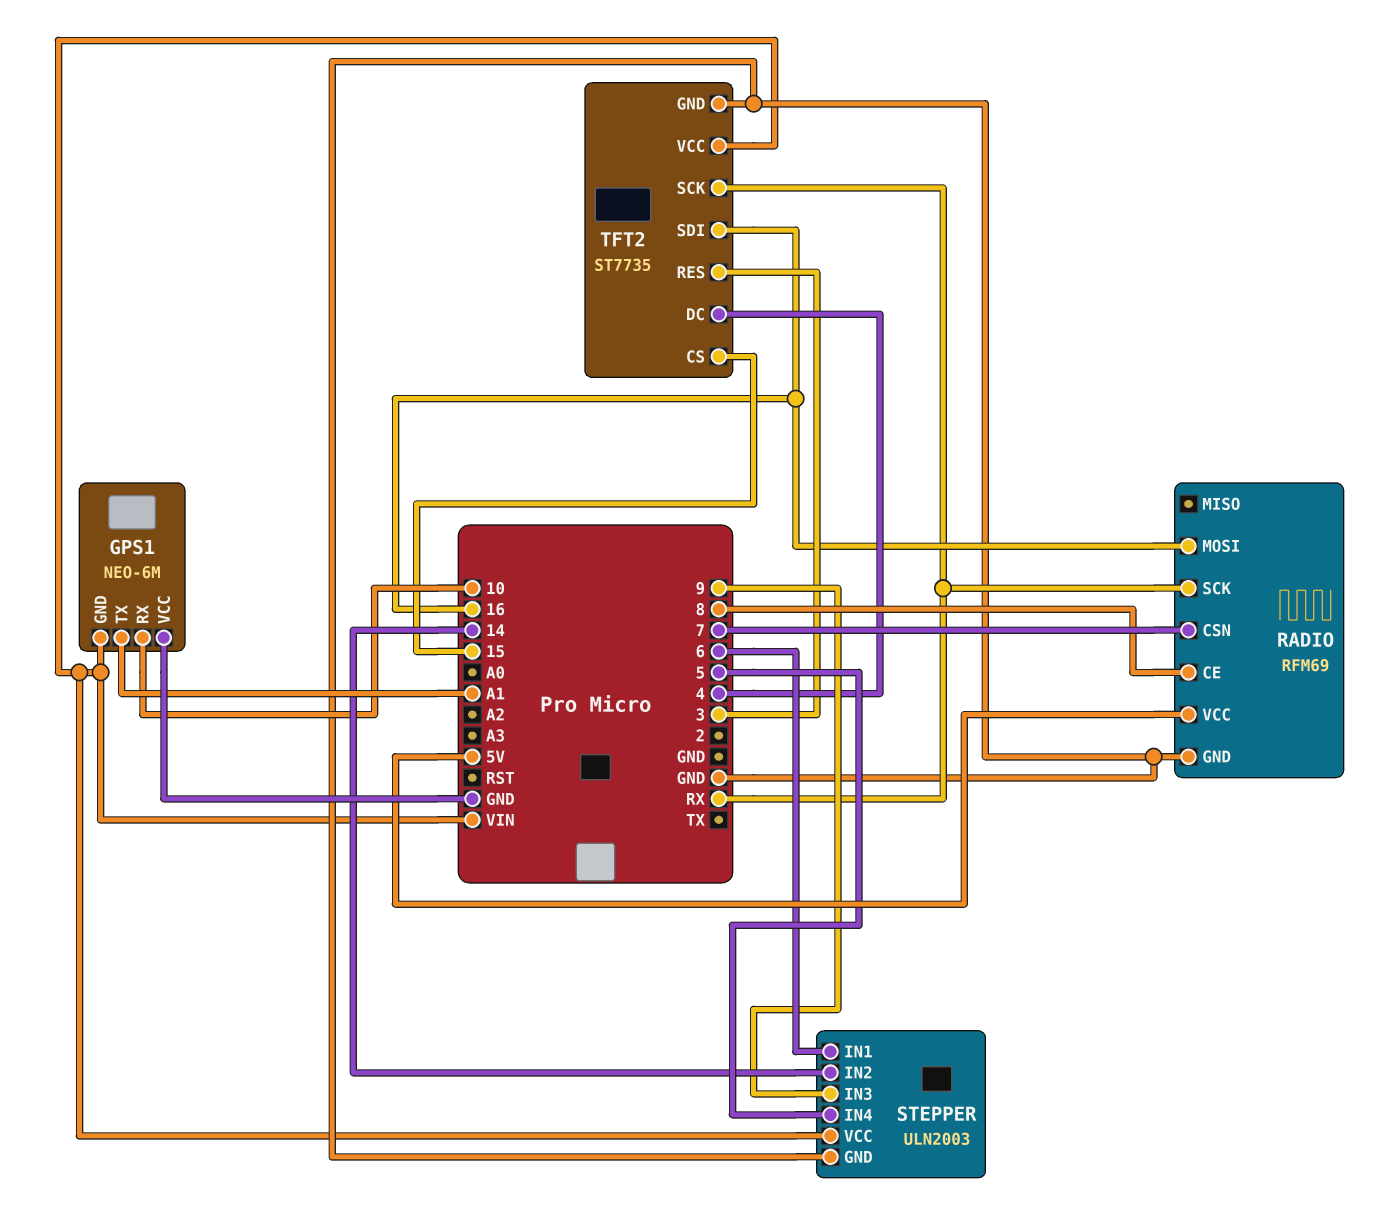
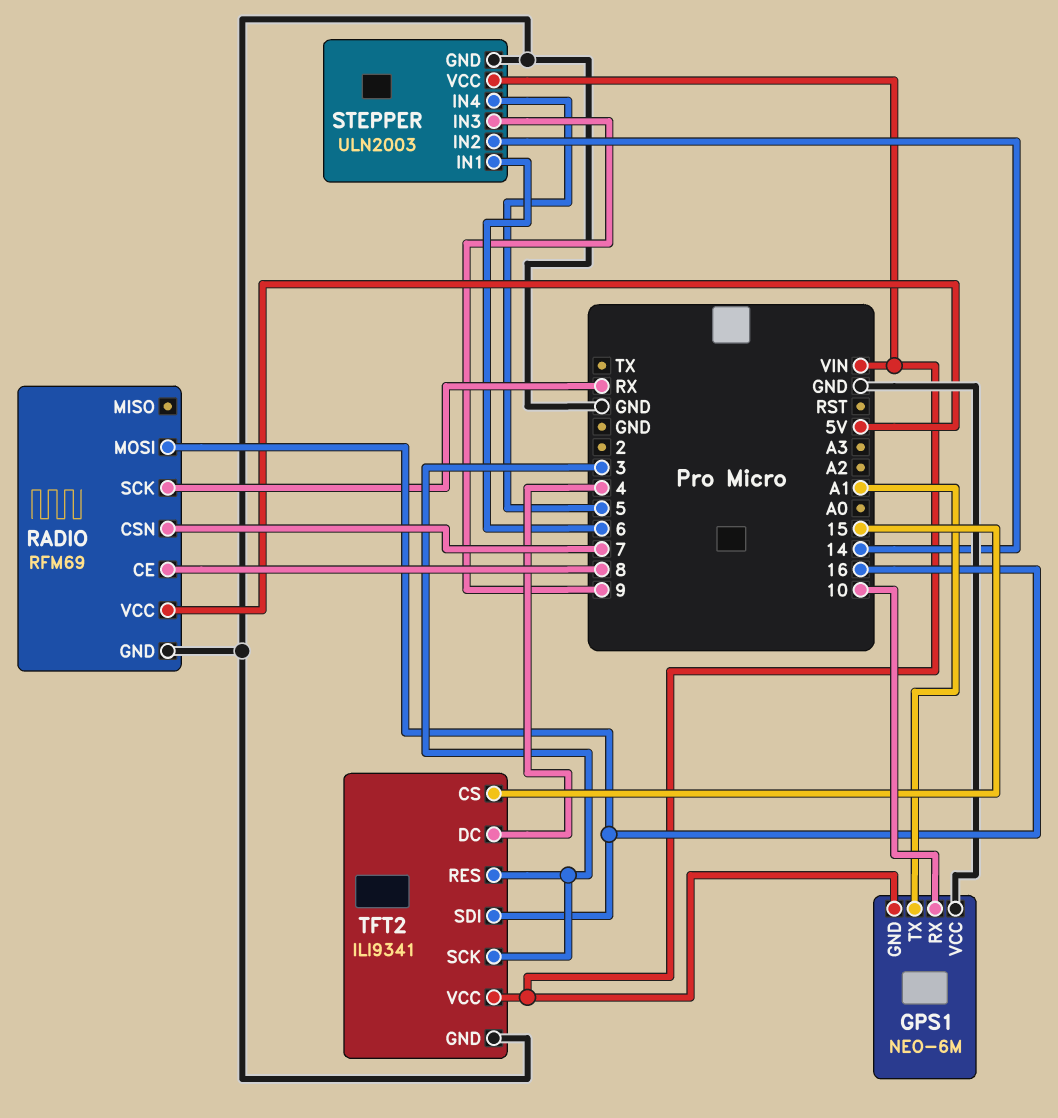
TFT2: ST7735 -> ILI9341
TFT2 pin SCK: RX -> 3

